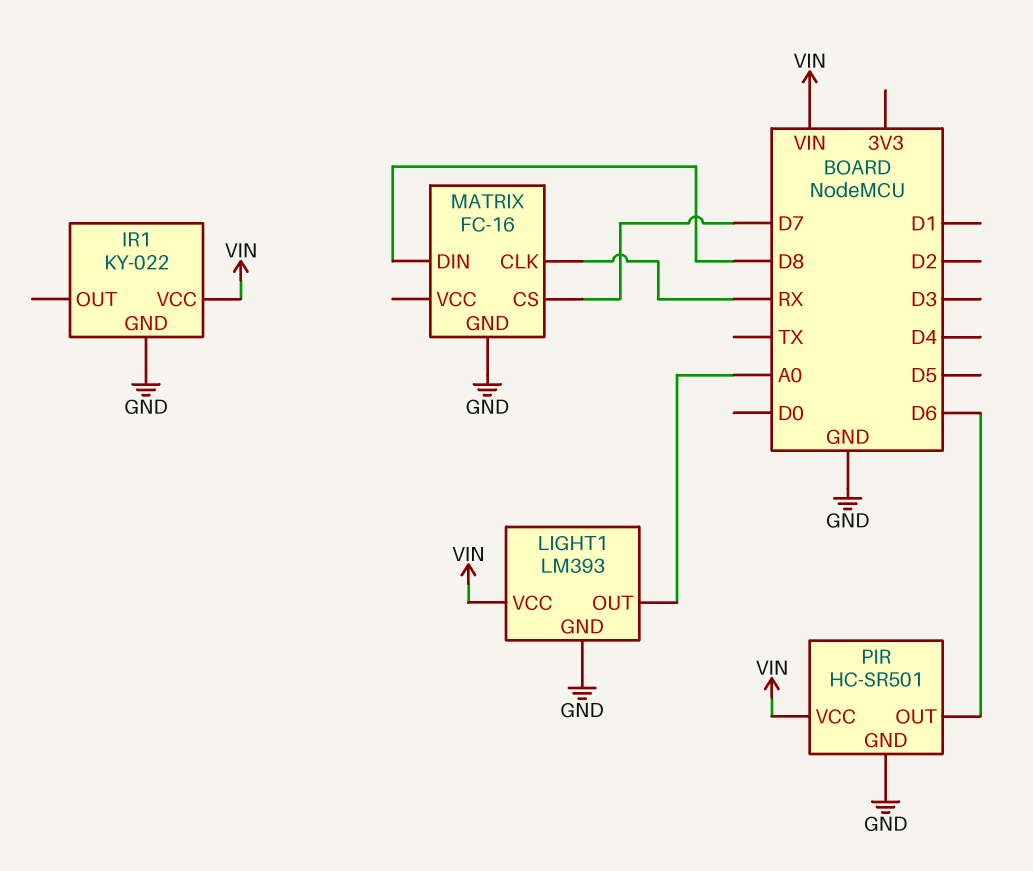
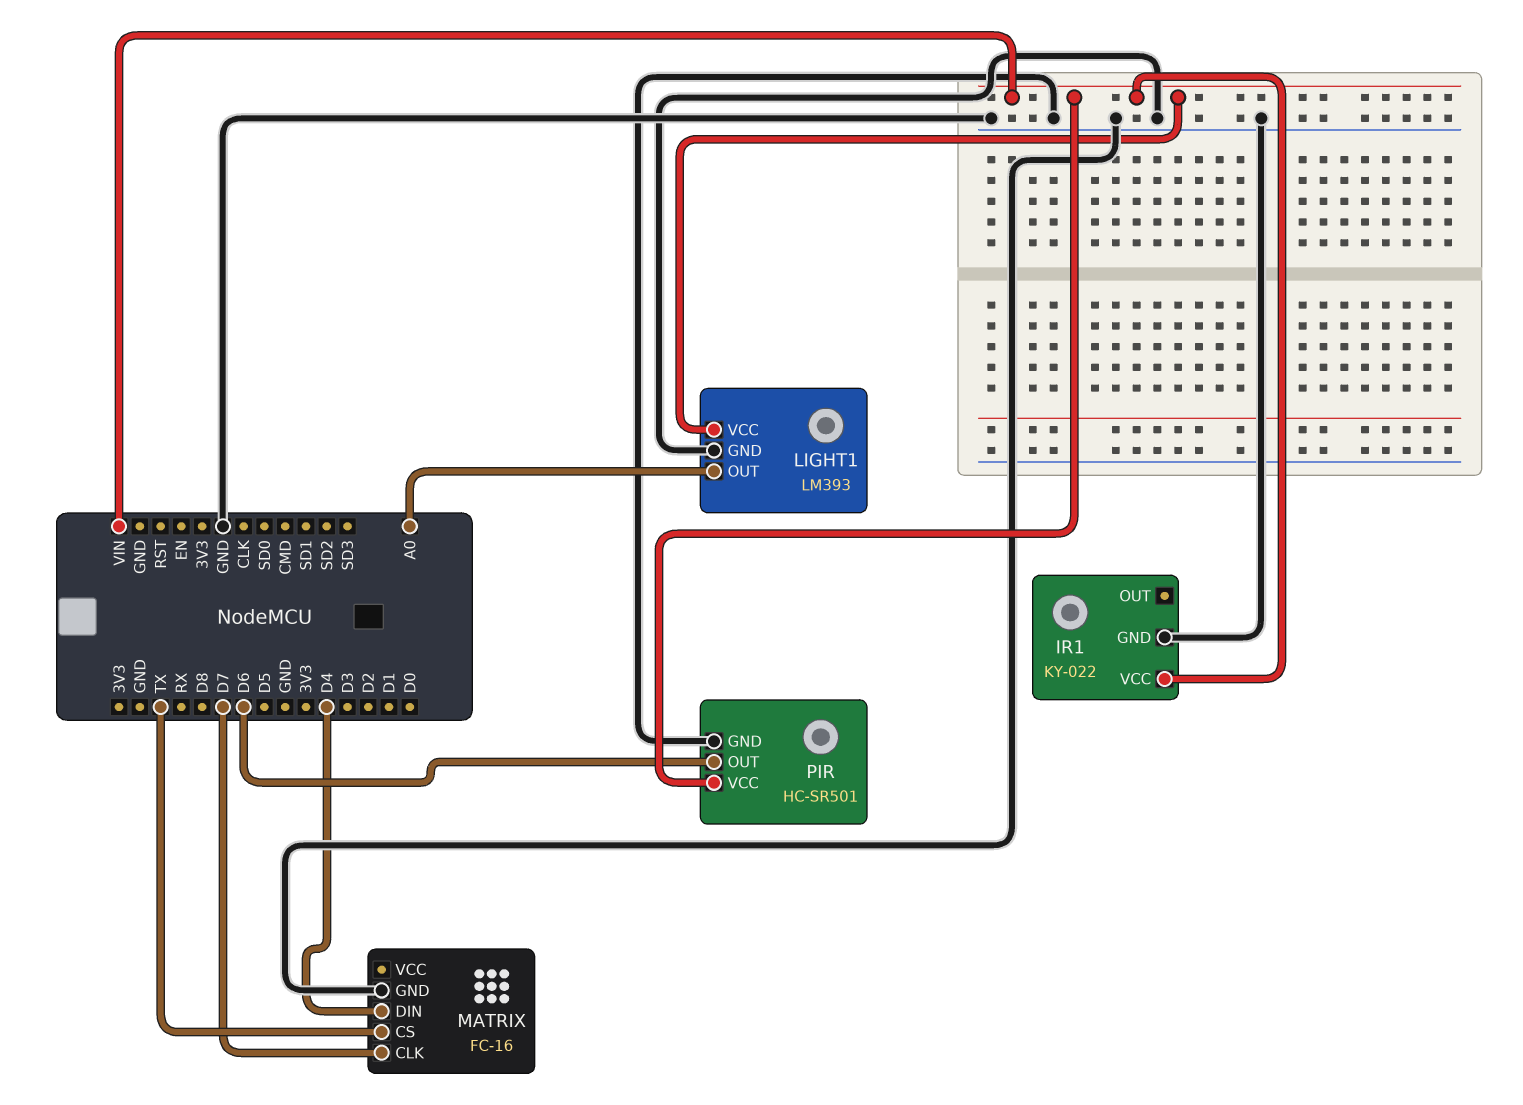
MATRIX pin CLK: RX -> D7
MATRIX pin CS: D7 -> TX
MATRIX pin DIN: D8 -> D4

